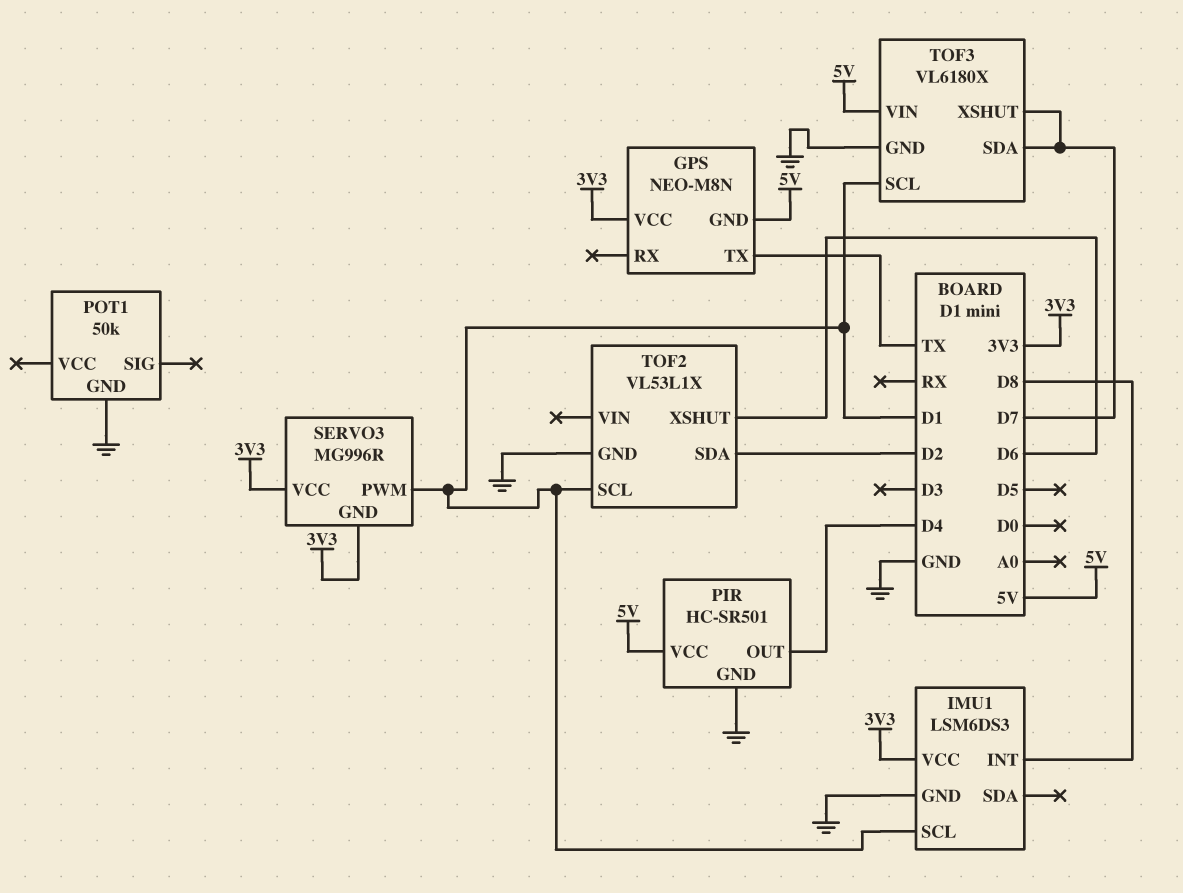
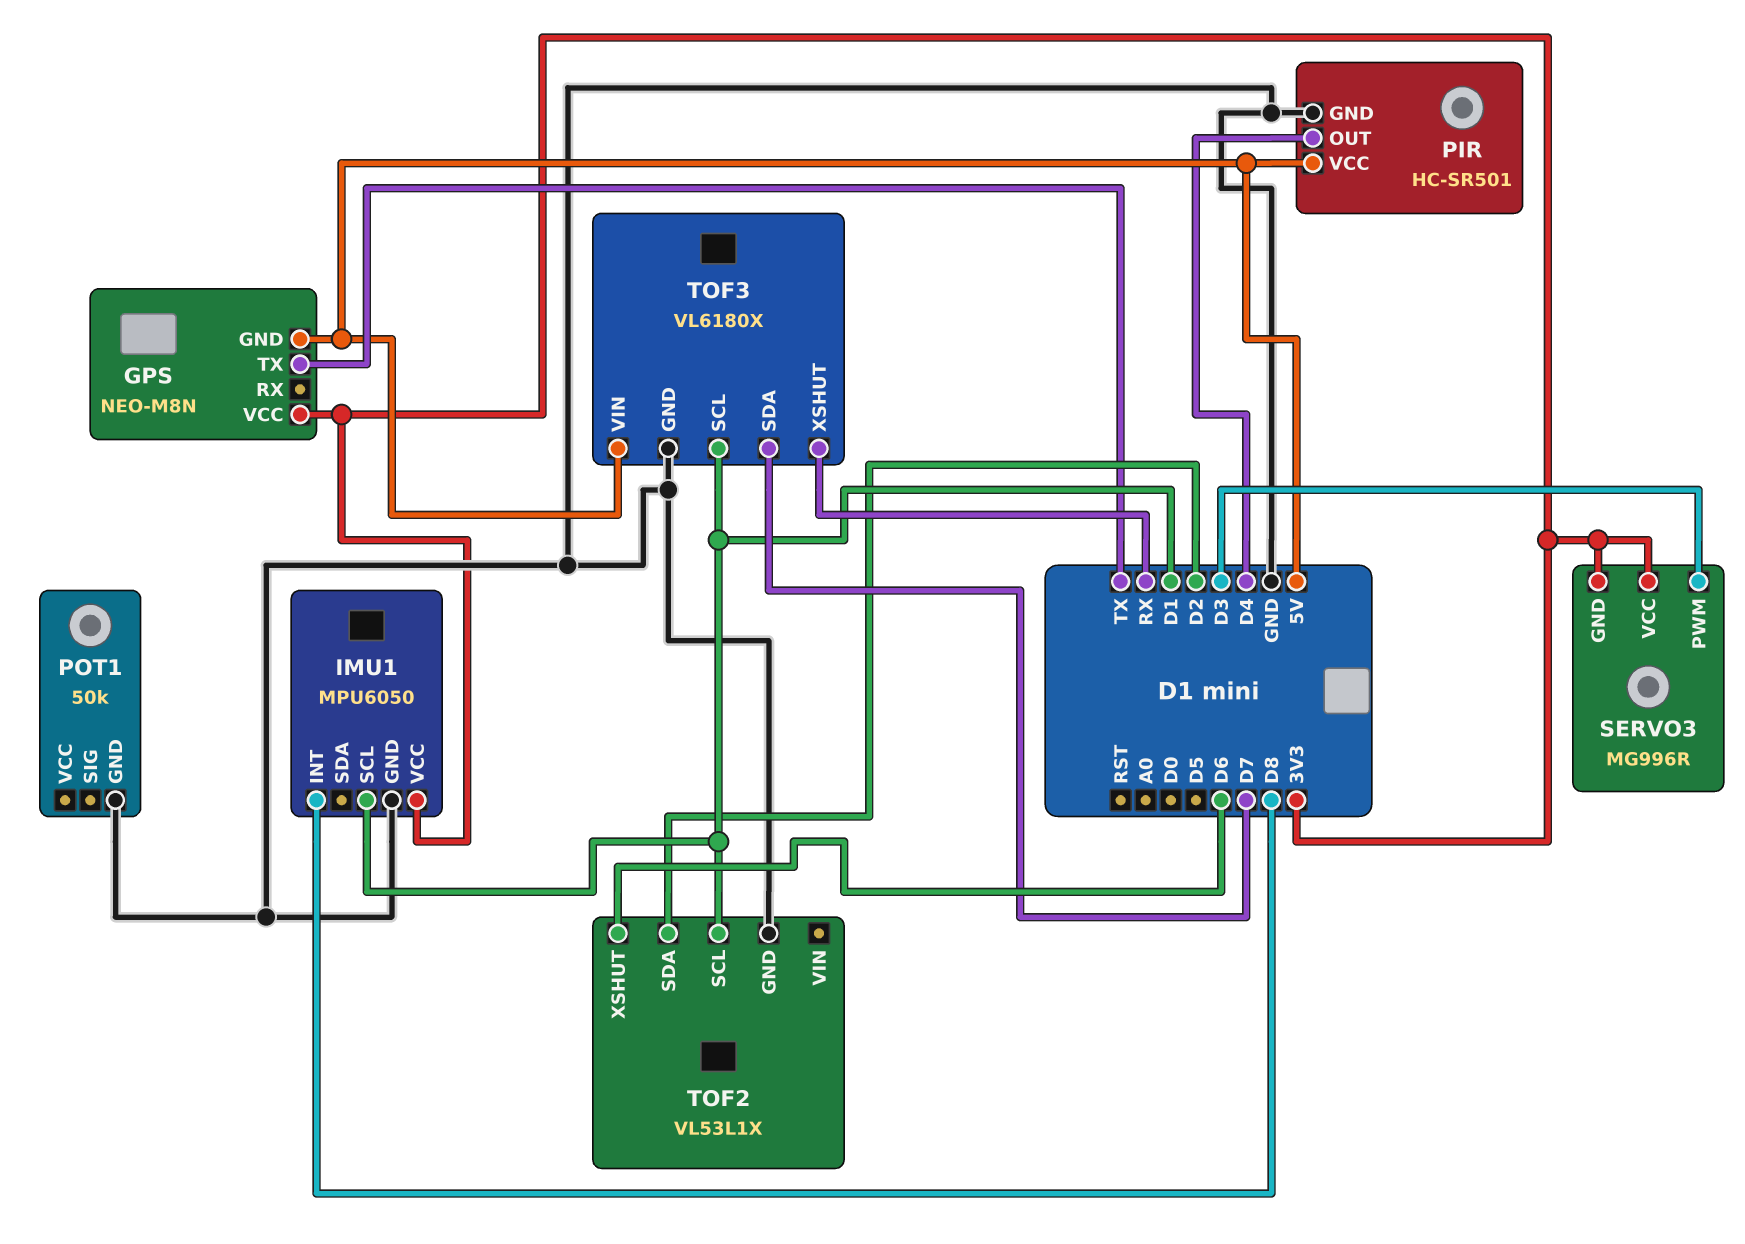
IMU1: LSM6DS3 -> MPU6050
SERVO3 pin PWM: D1 -> D3
TOF3 pin XSHUT: D7 -> RX

